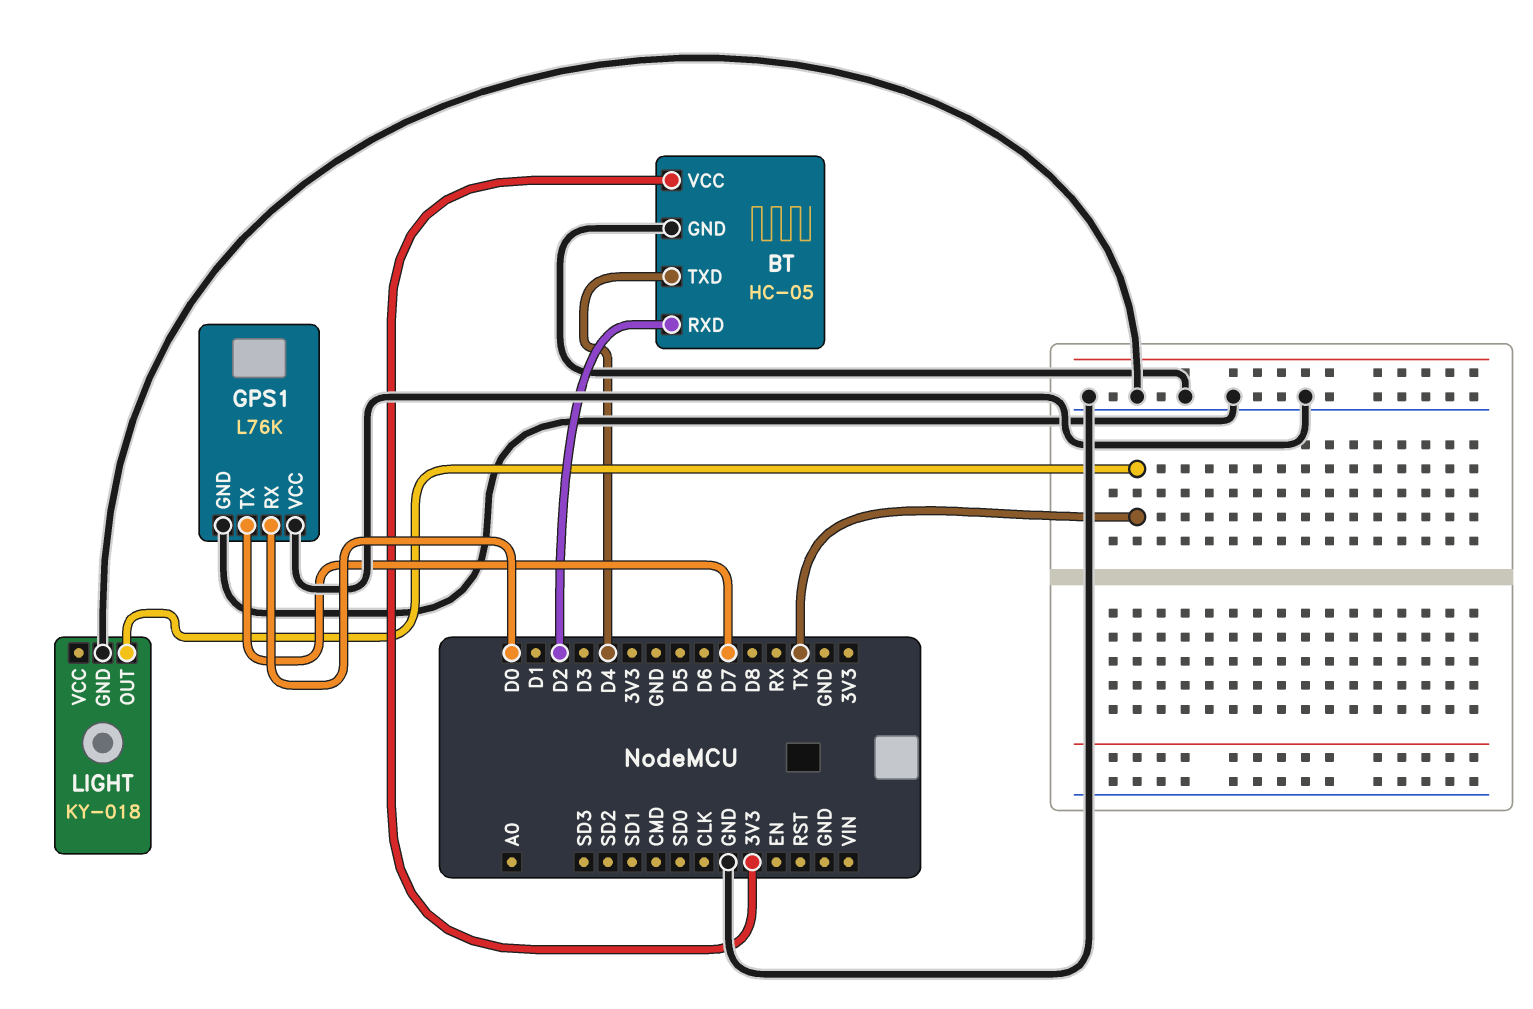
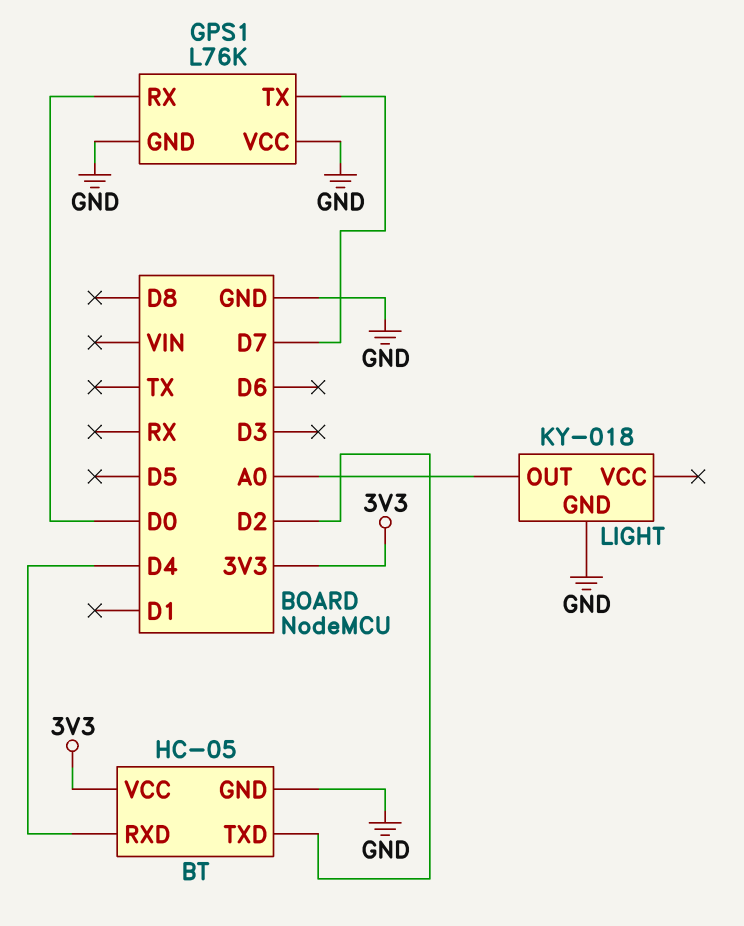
BT pin RXD: D2 -> D4
BT pin TXD: D4 -> D2
LIGHT pin OUT: TX -> A0

